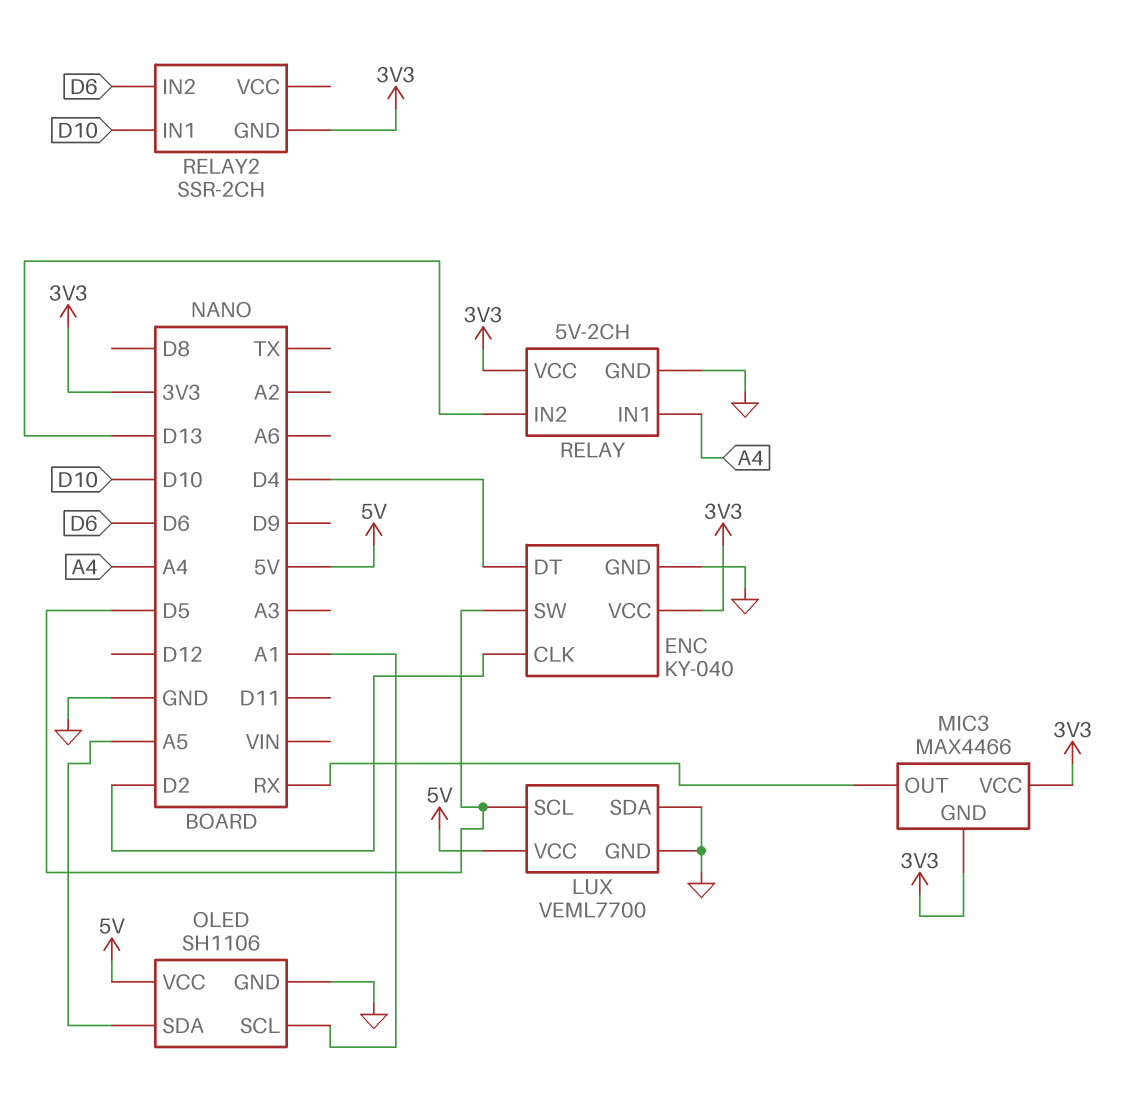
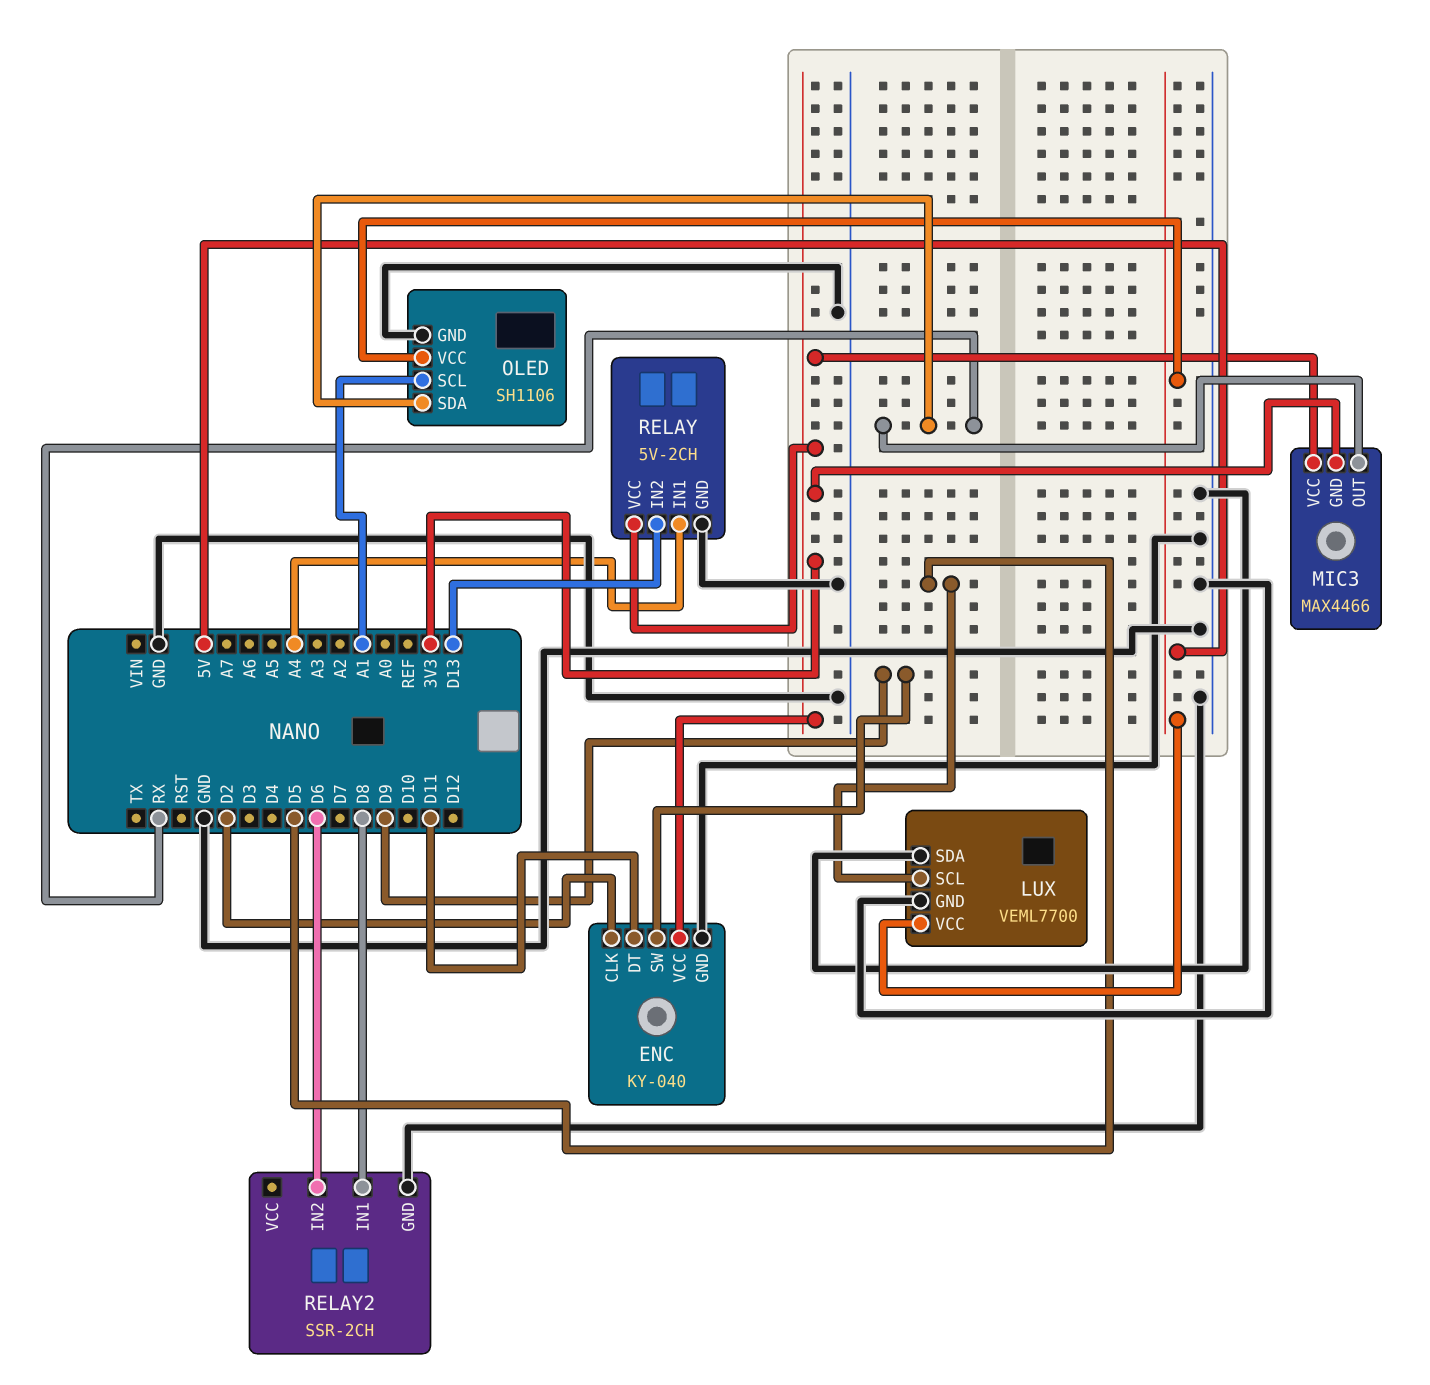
ENC pin DT: D4 -> D11
ENC pin SW: D5 -> D9
OLED pin SDA: A5 -> RX
RELAY2 pin GND: 3V3 -> GND
RELAY2 pin IN1: D10 -> D8

